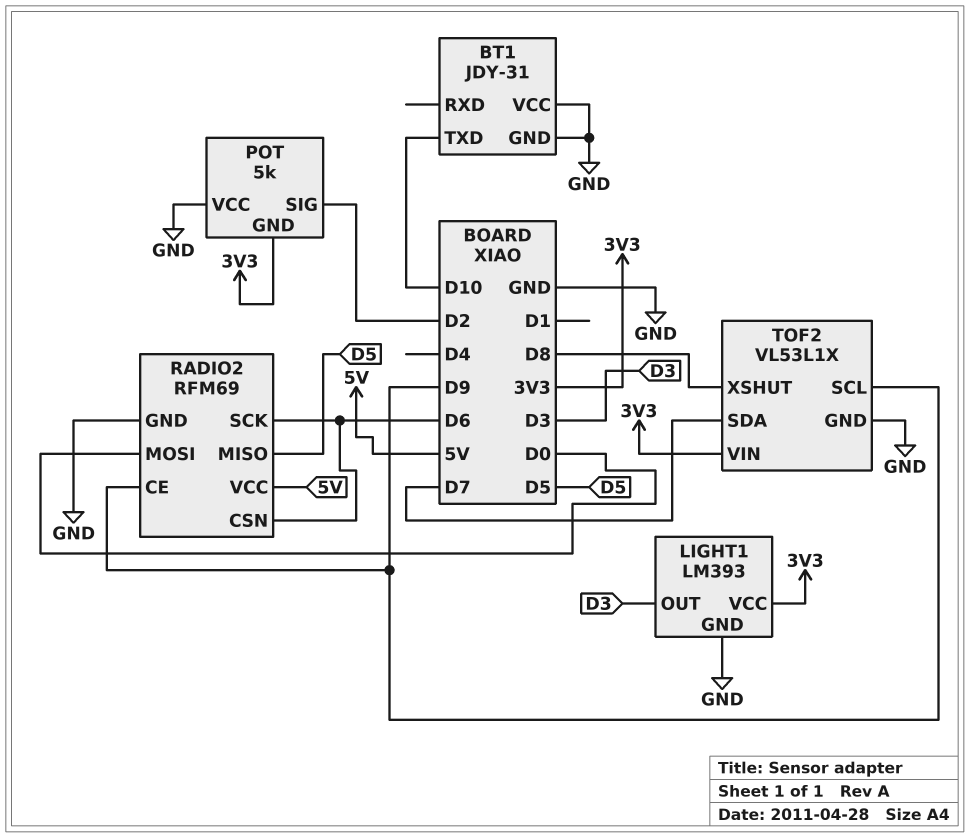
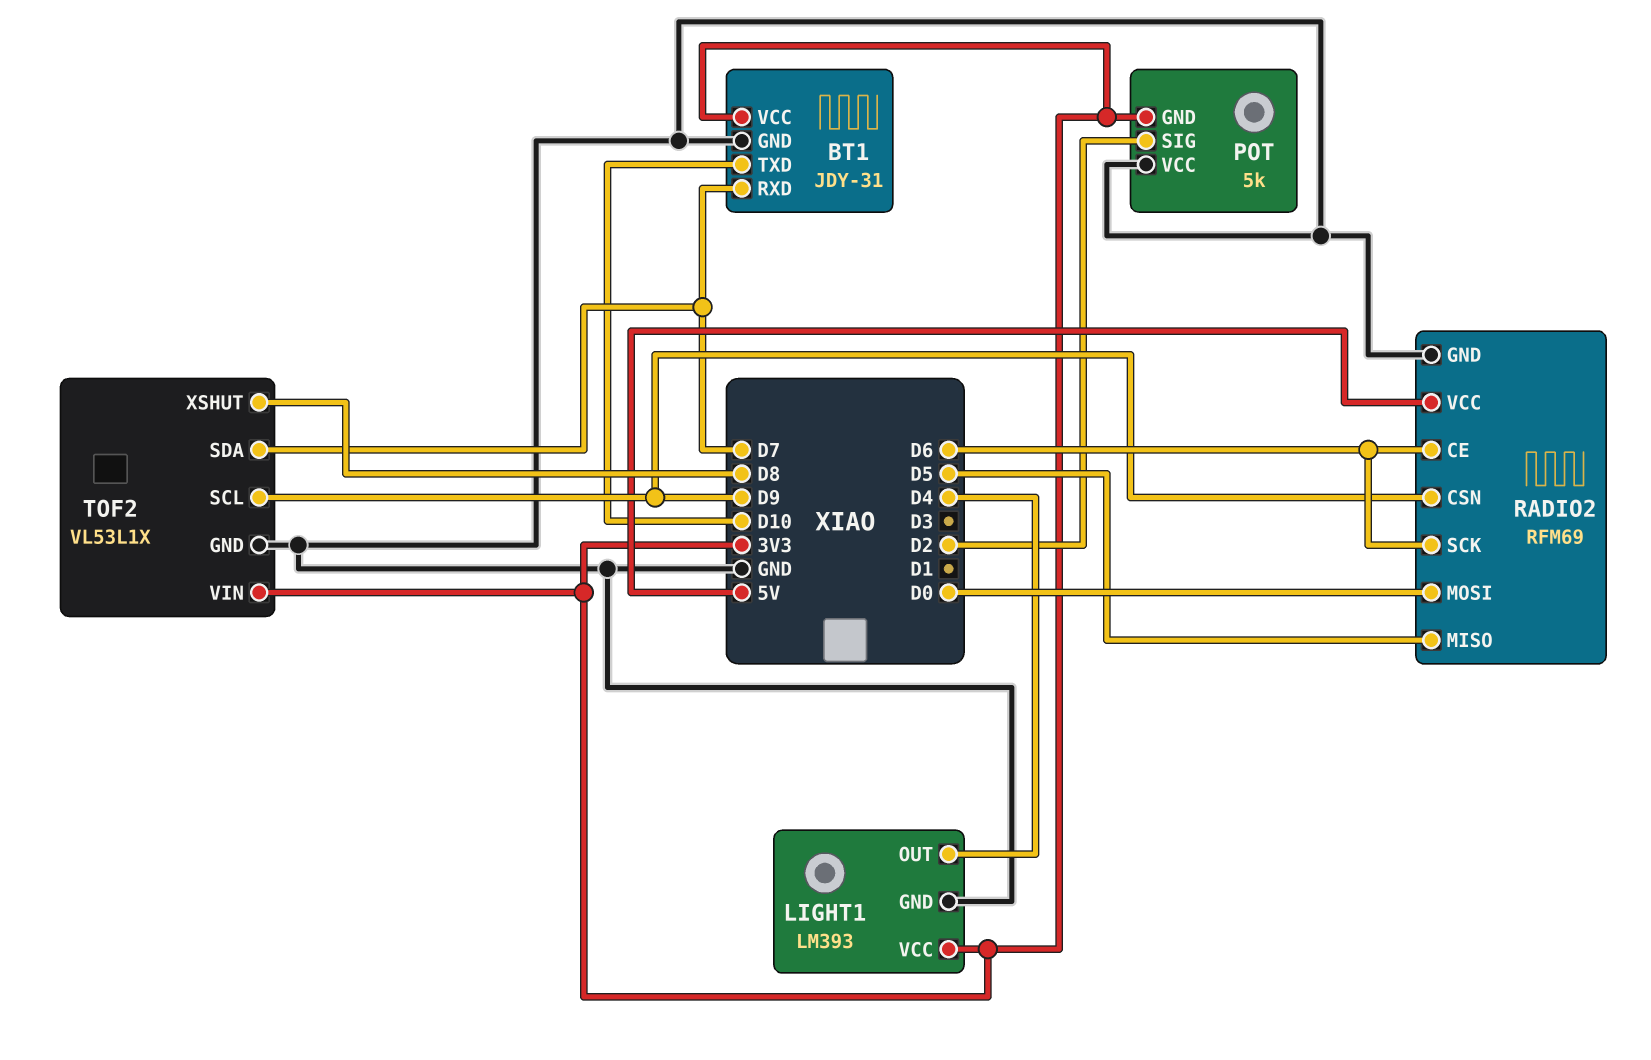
BT1 pin RXD: none -> D7
BT1 pin VCC: GND -> 3V3
LIGHT1 pin OUT: D3 -> D4
RADIO2 pin CE: D9 -> D6
RADIO2 pin CSN: D6 -> D9

